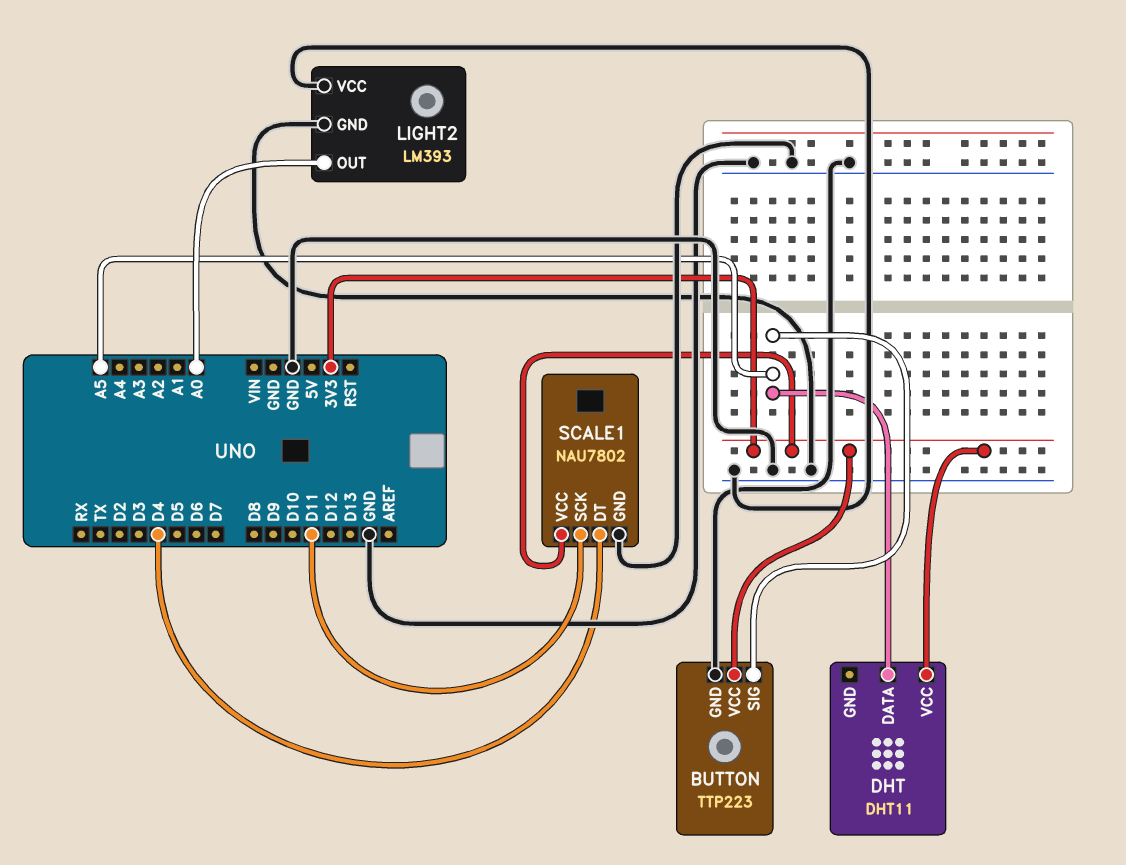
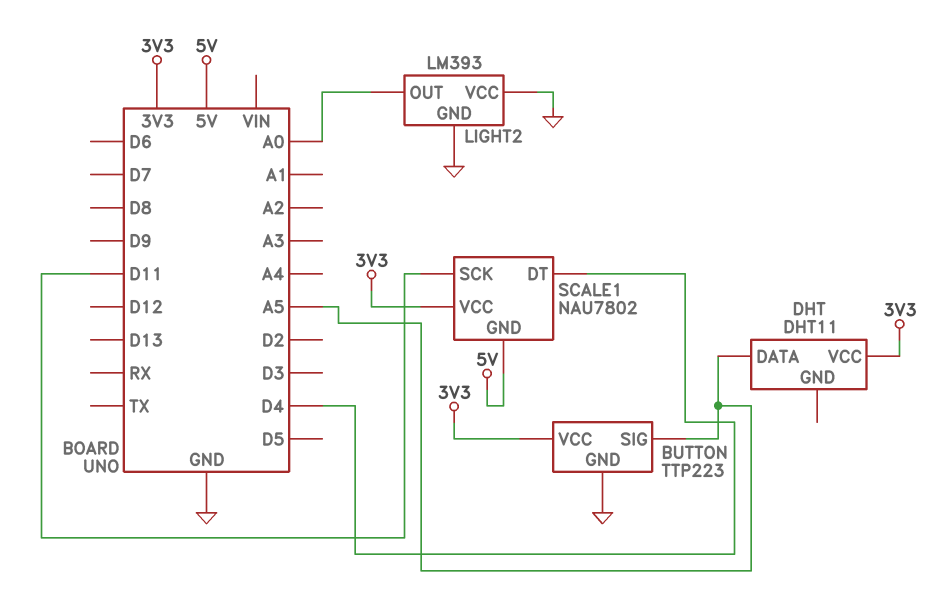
SCALE1 pin GND: GND -> 5V

